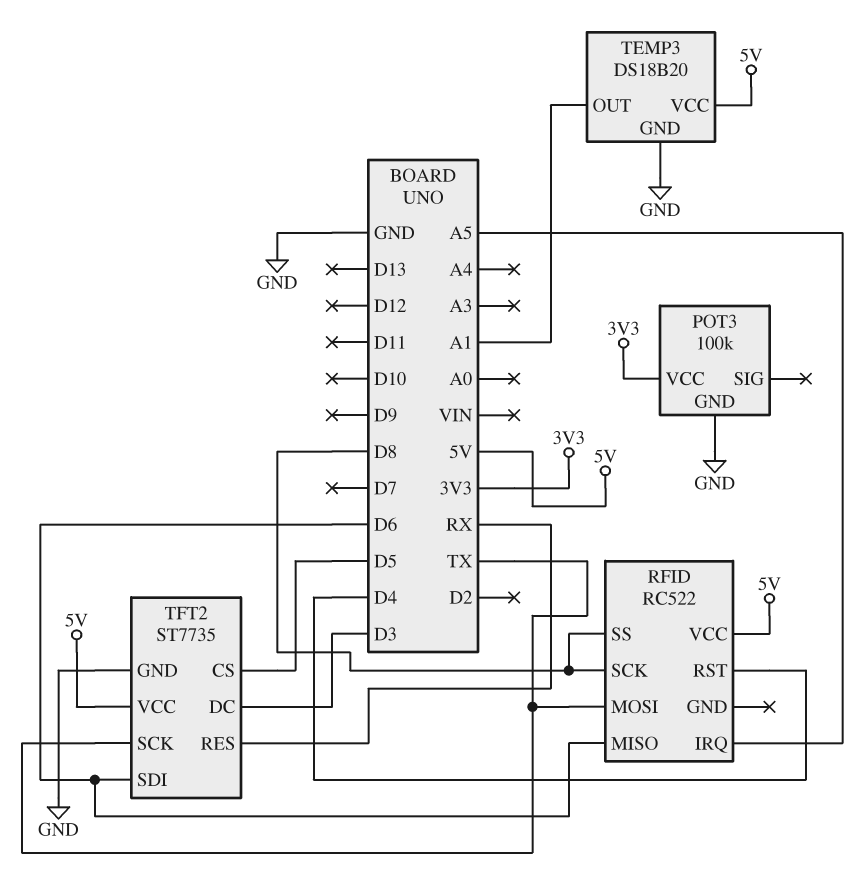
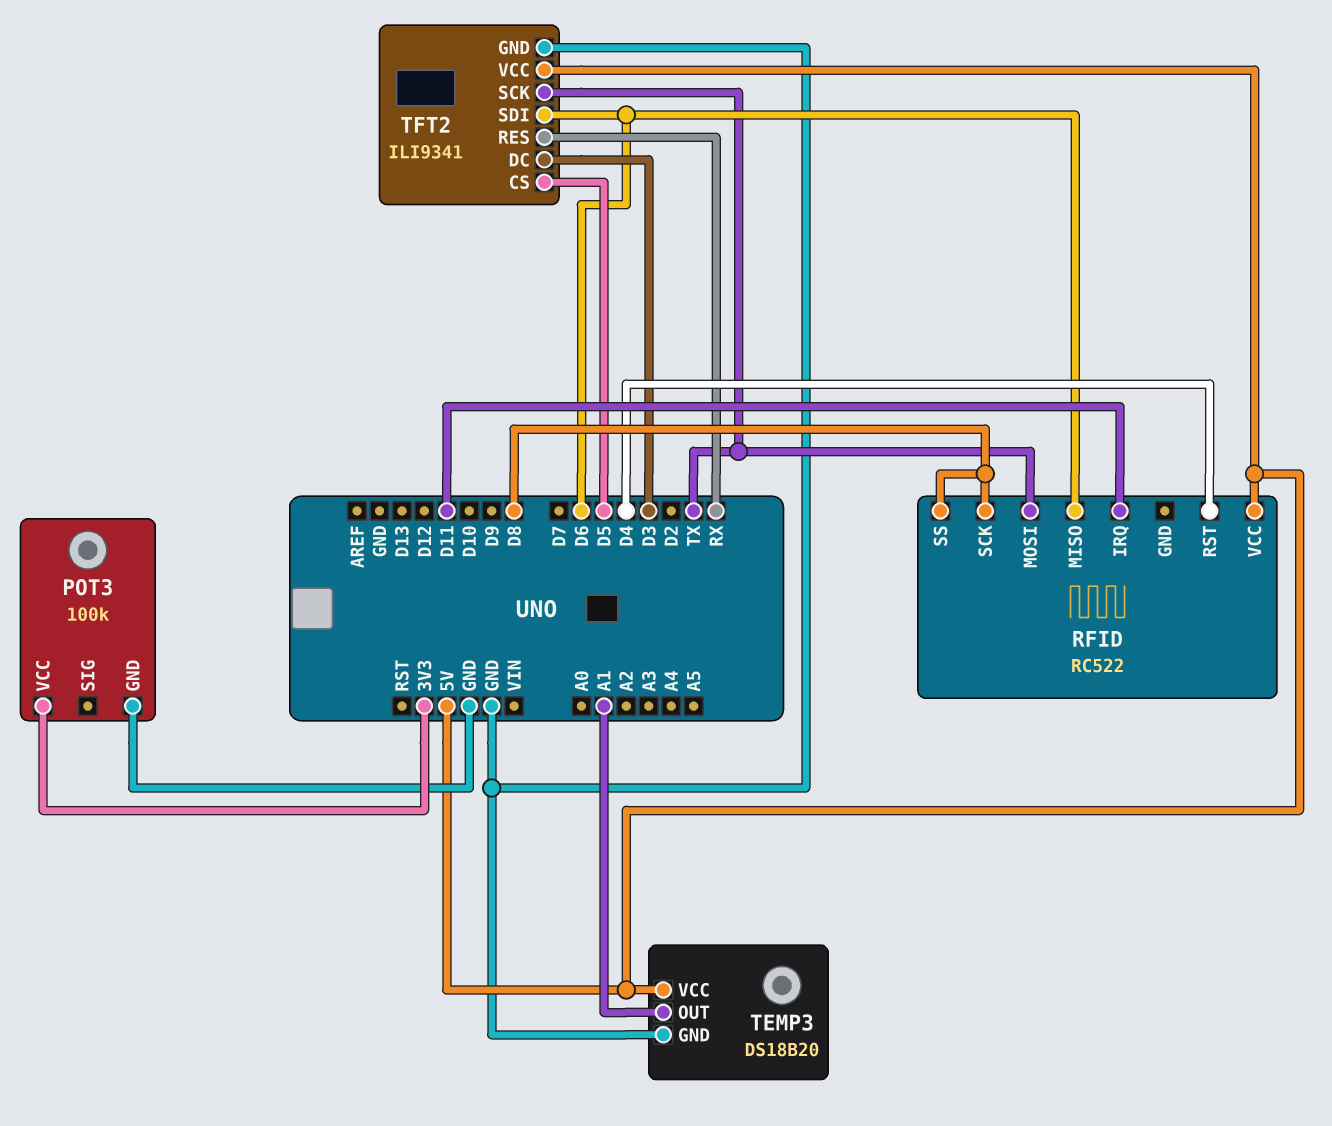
RFID pin IRQ: A5 -> D11
TFT2: ST7735 -> ILI9341

